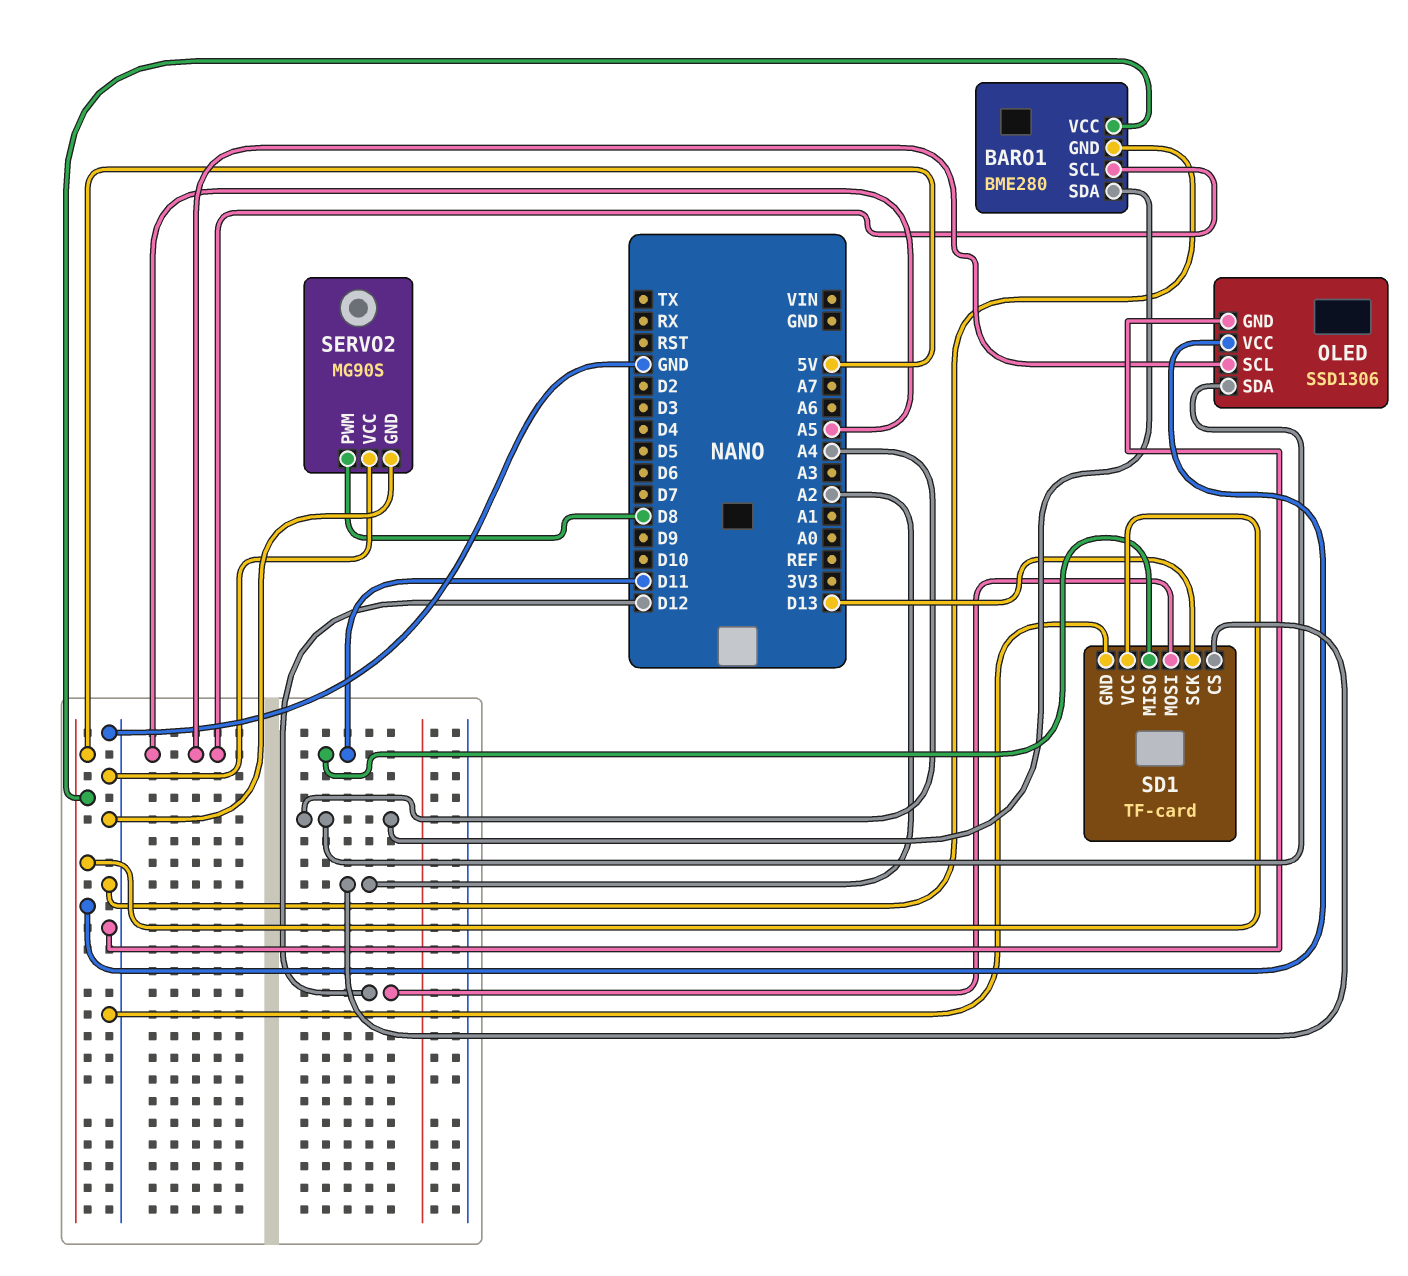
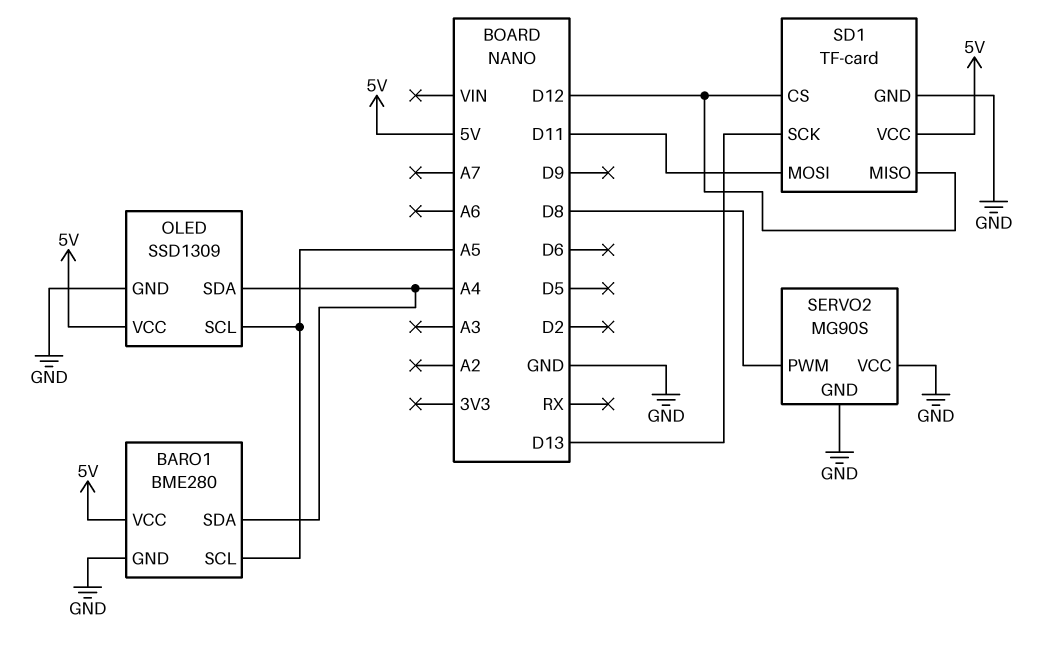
OLED: SSD1306 -> SSD1309
SD1 pin CS: A2 -> D12
SD1 pin MISO: D11 -> D12
SD1 pin MOSI: D12 -> D11

